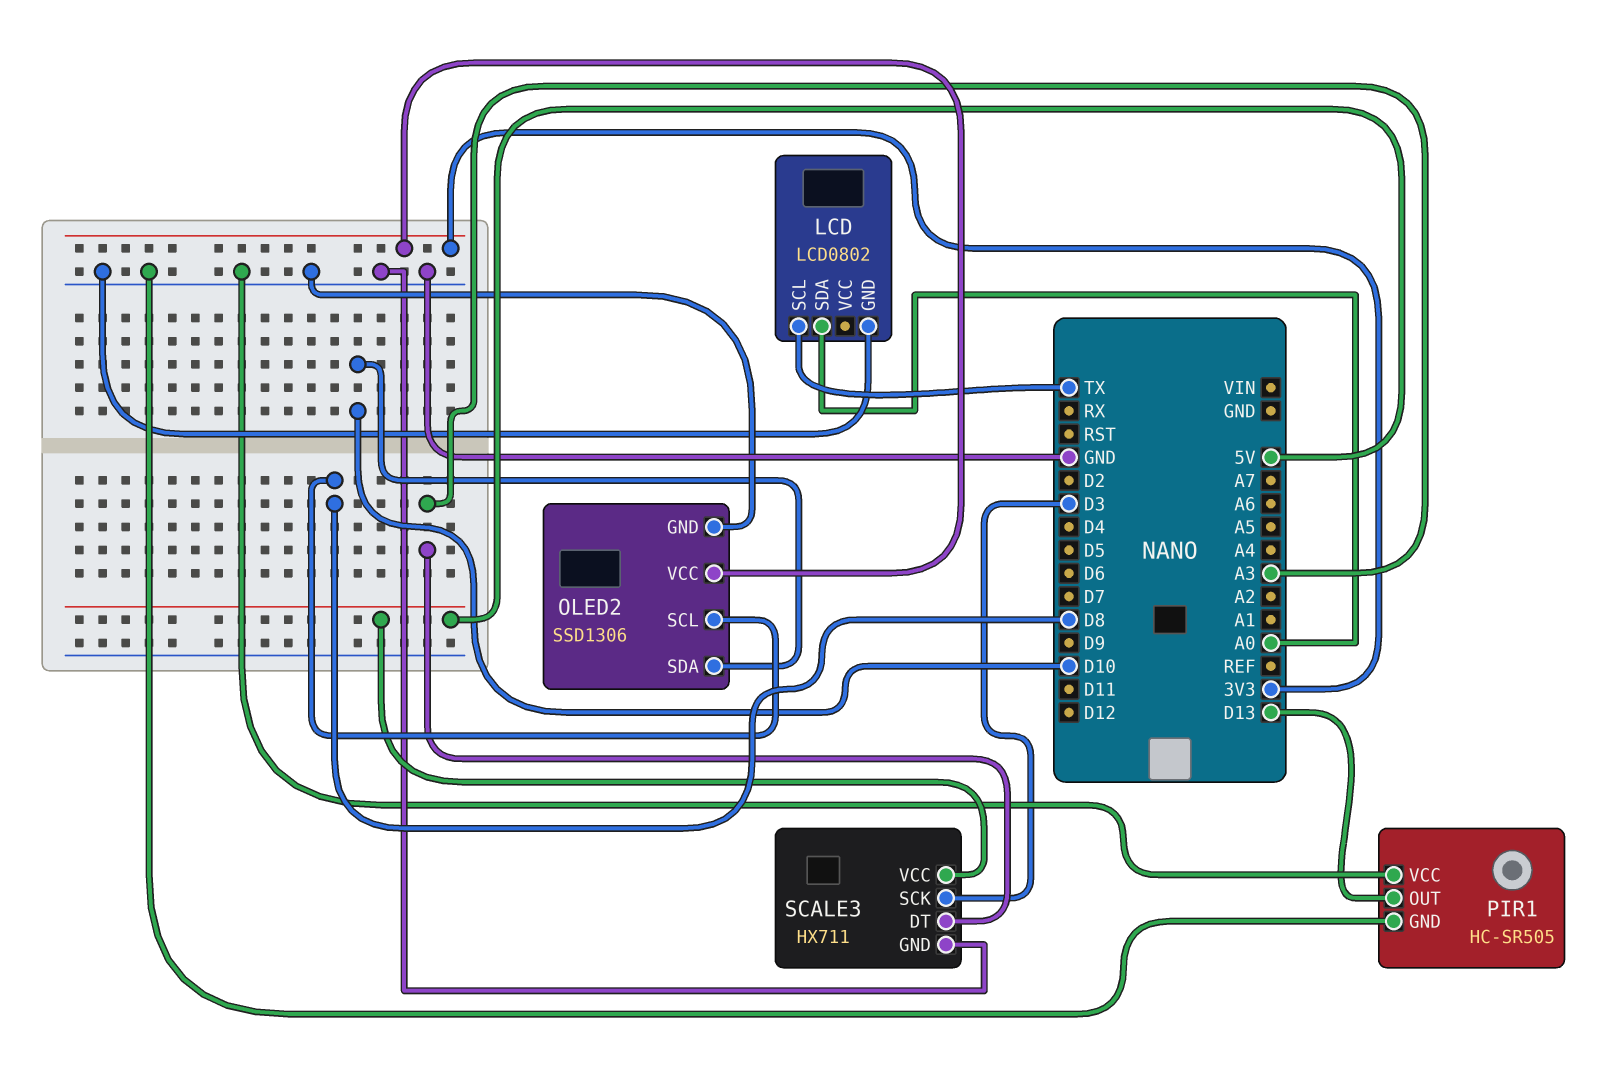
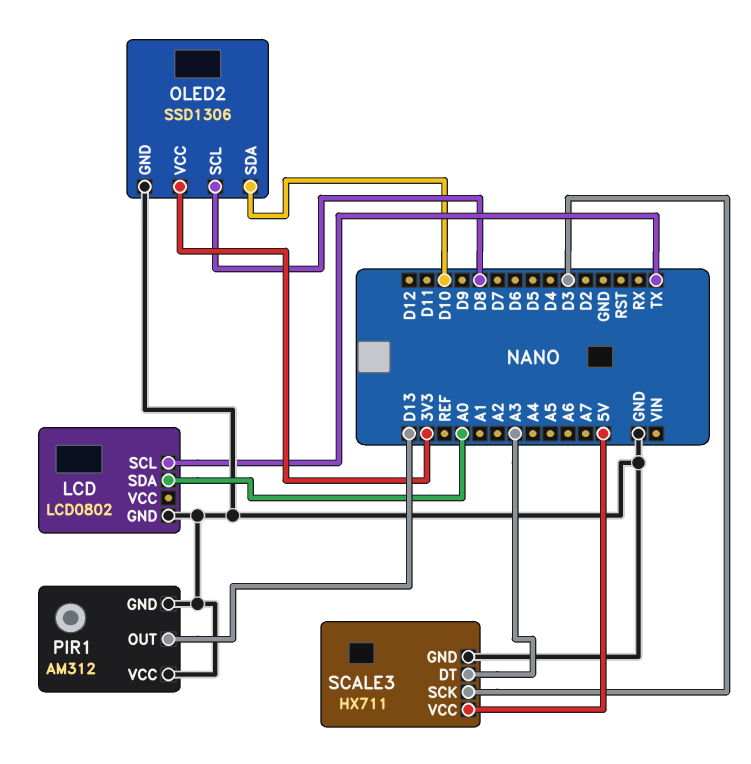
PIR1: HC-SR505 -> AM312

